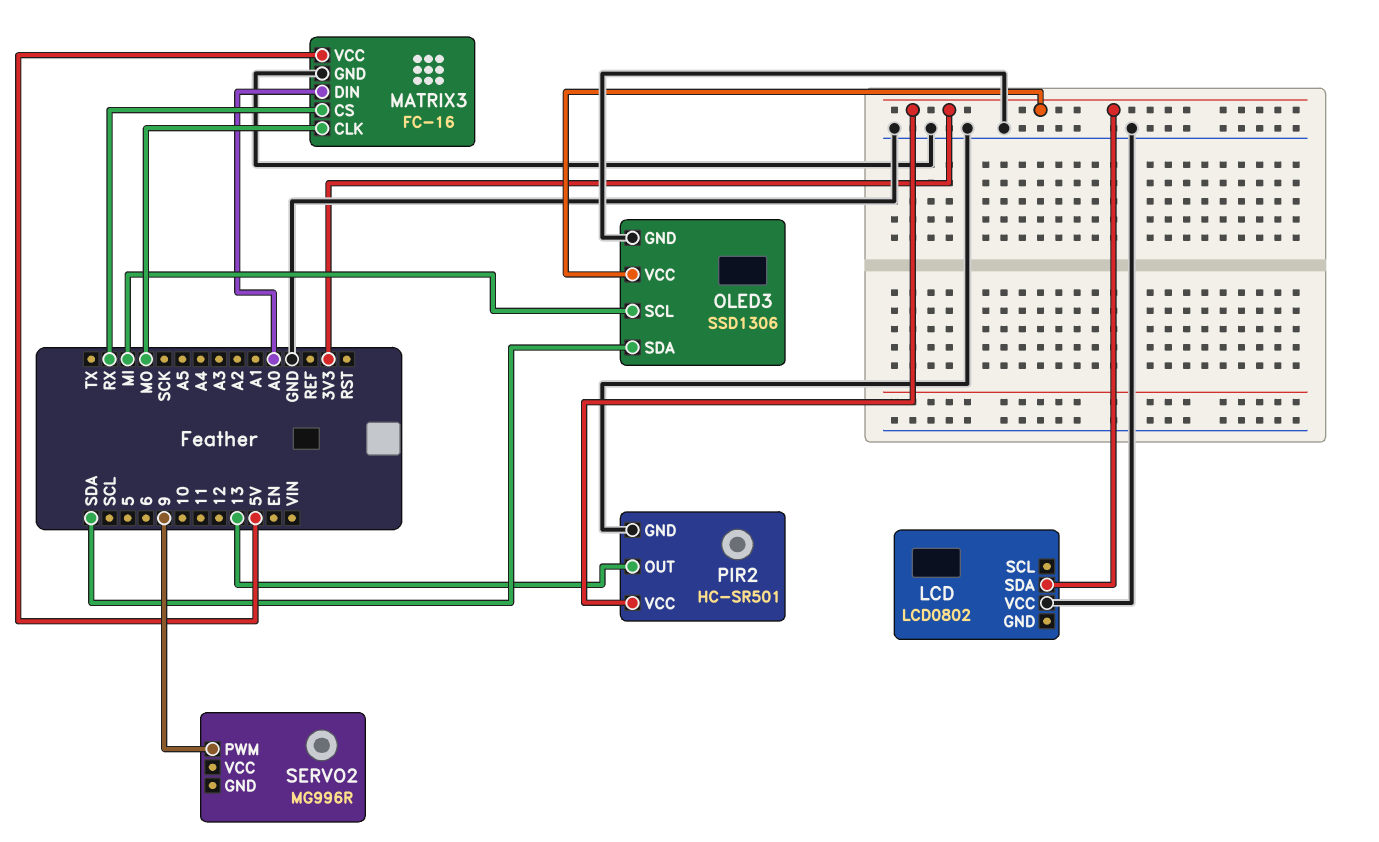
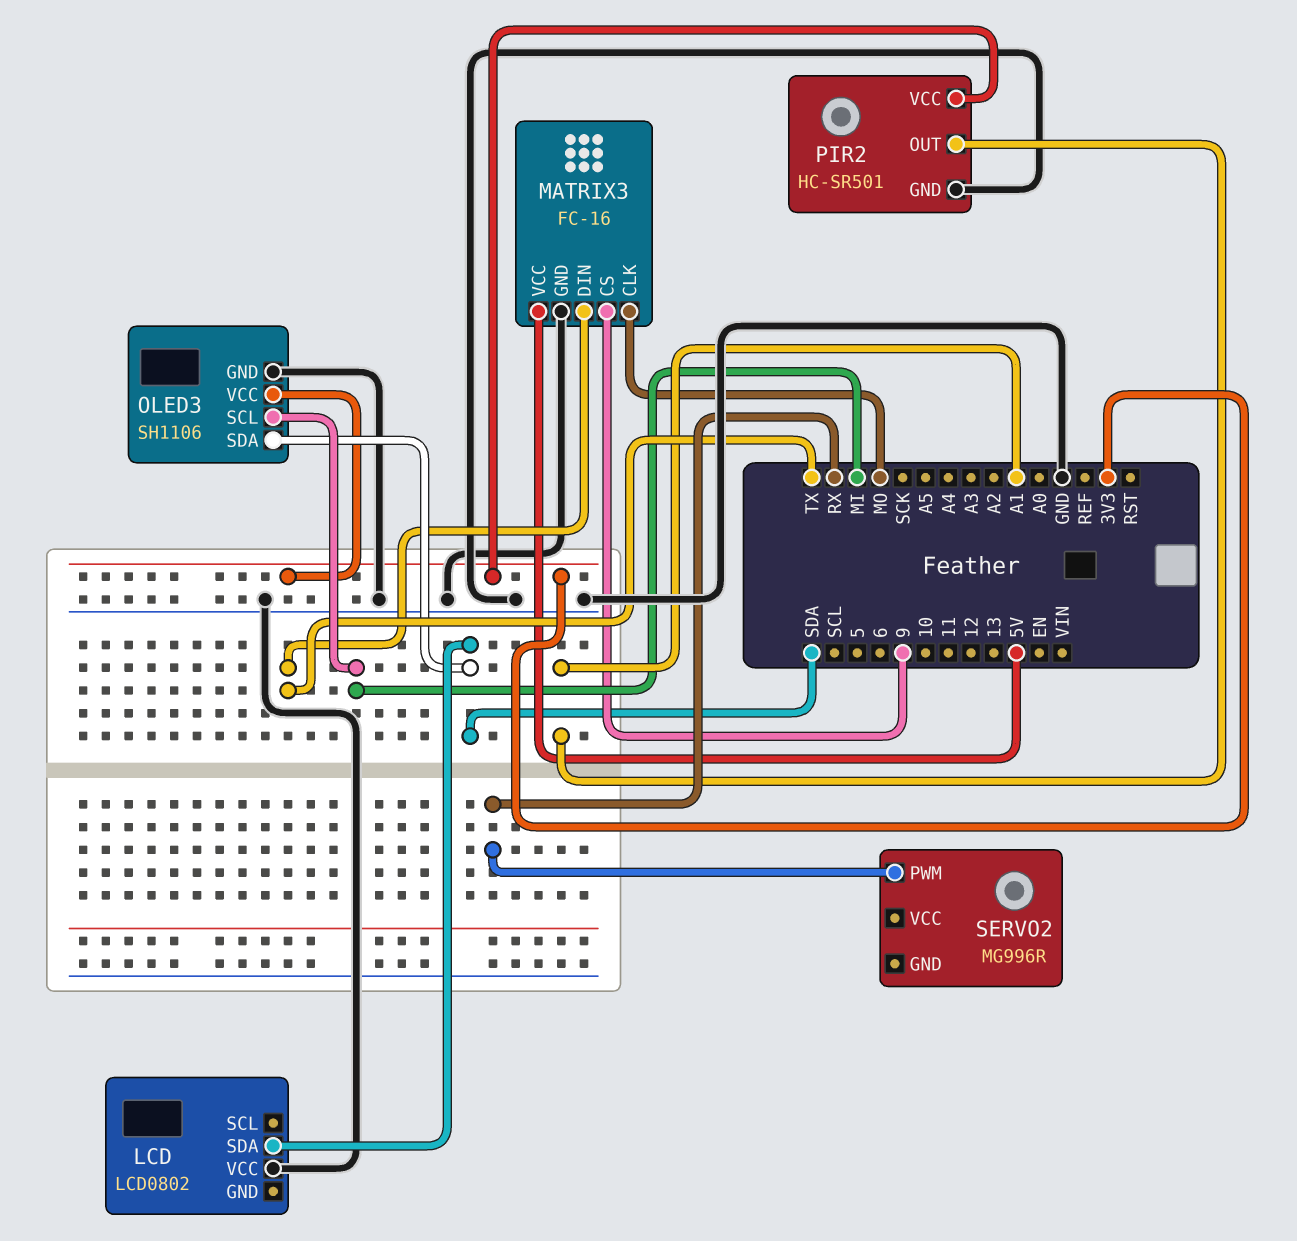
LCD pin SDA: 3V3 -> SDA
MATRIX3 pin CS: RX -> 9
MATRIX3 pin DIN: A0 -> TX
OLED3: SSD1306 -> SH1106
PIR2 pin OUT: 13 -> A1
SERVO2 pin PWM: 9 -> RX

